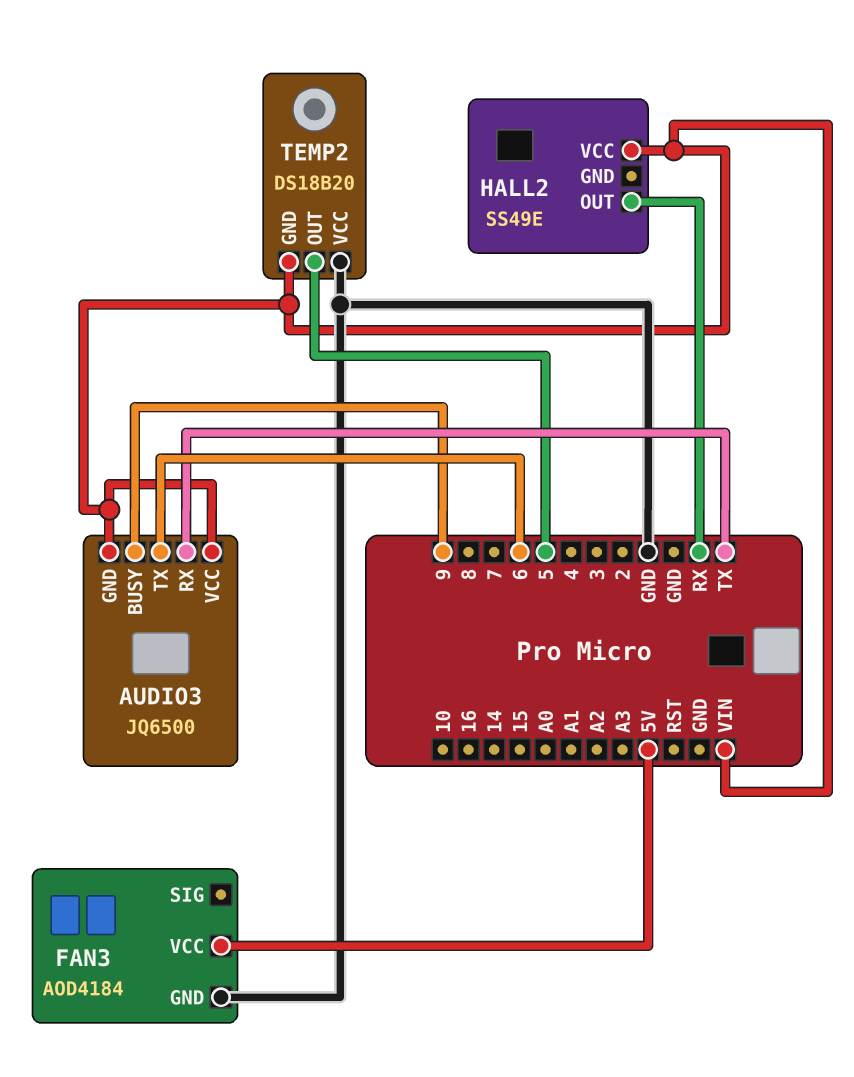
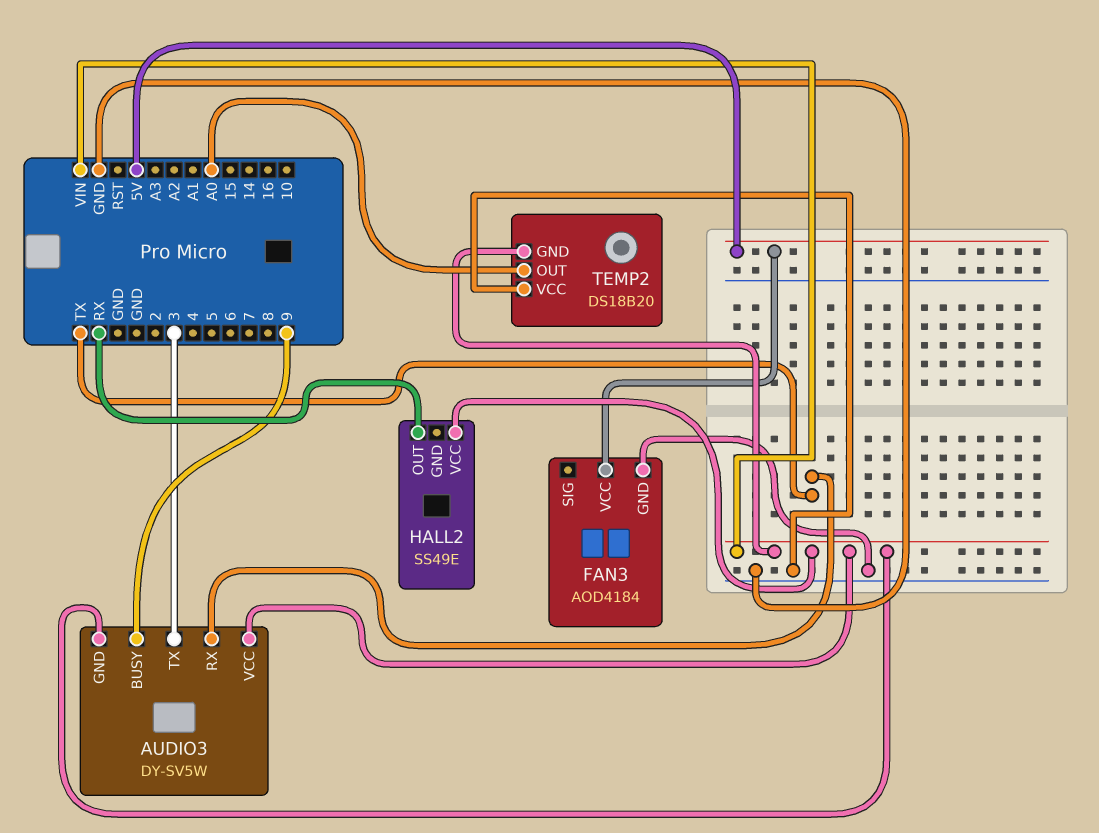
AUDIO3: JQ6500 -> DY-SV5W
AUDIO3 pin TX: 6 -> 3
TEMP2 pin OUT: 5 -> A0

